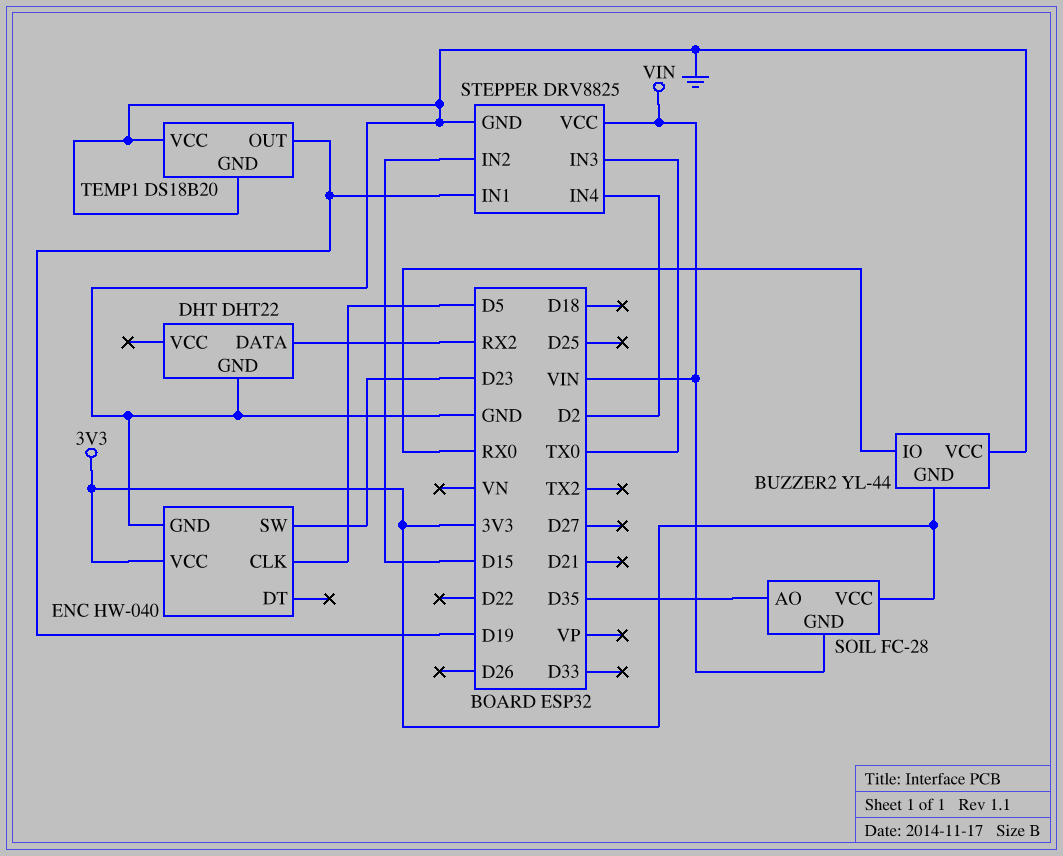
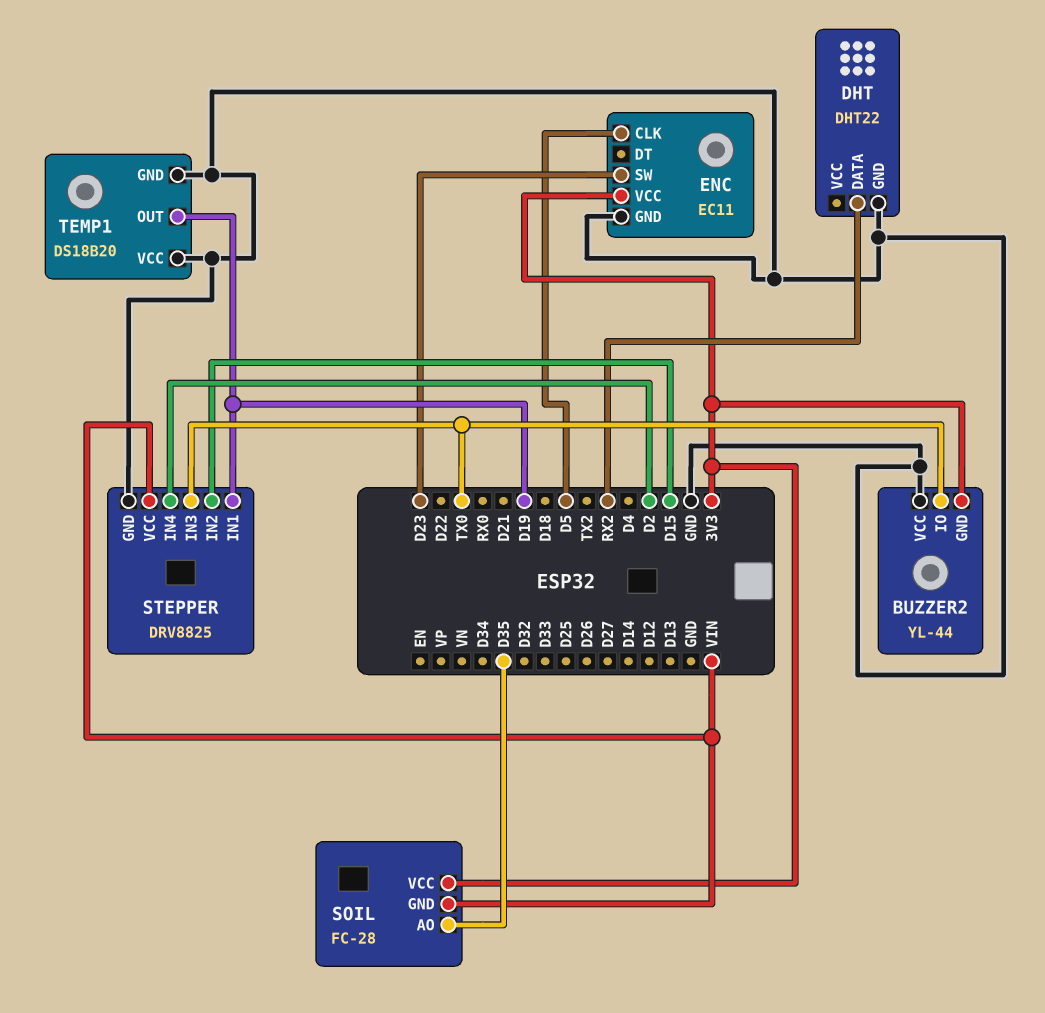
BUZZER2 pin IO: RX0 -> TX0
ENC: HW-040 -> EC11

